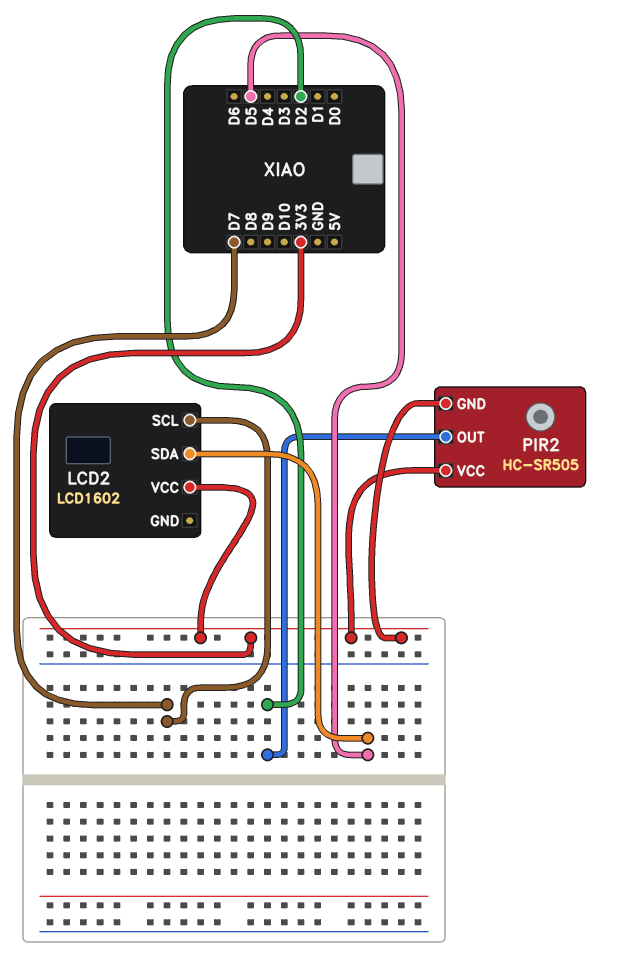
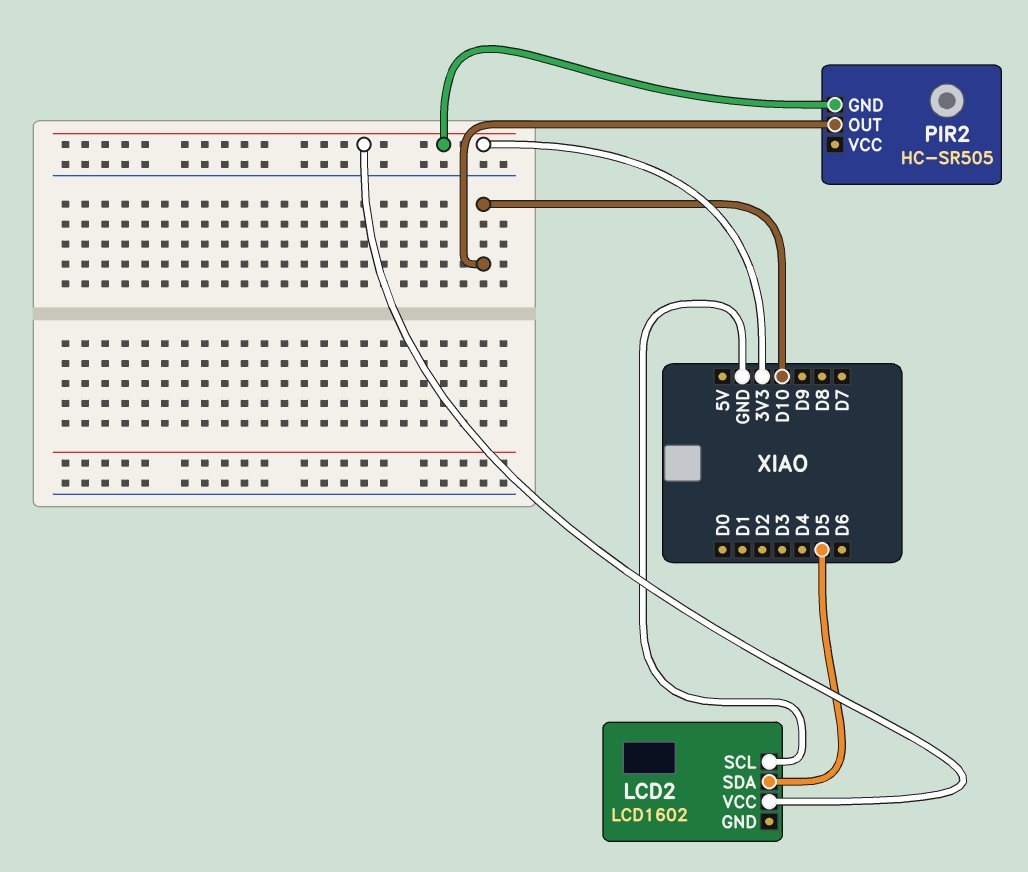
LCD2 pin SCL: D7 -> GND
PIR2 pin OUT: D2 -> D10
PIR2 pin VCC: 3V3 -> none

